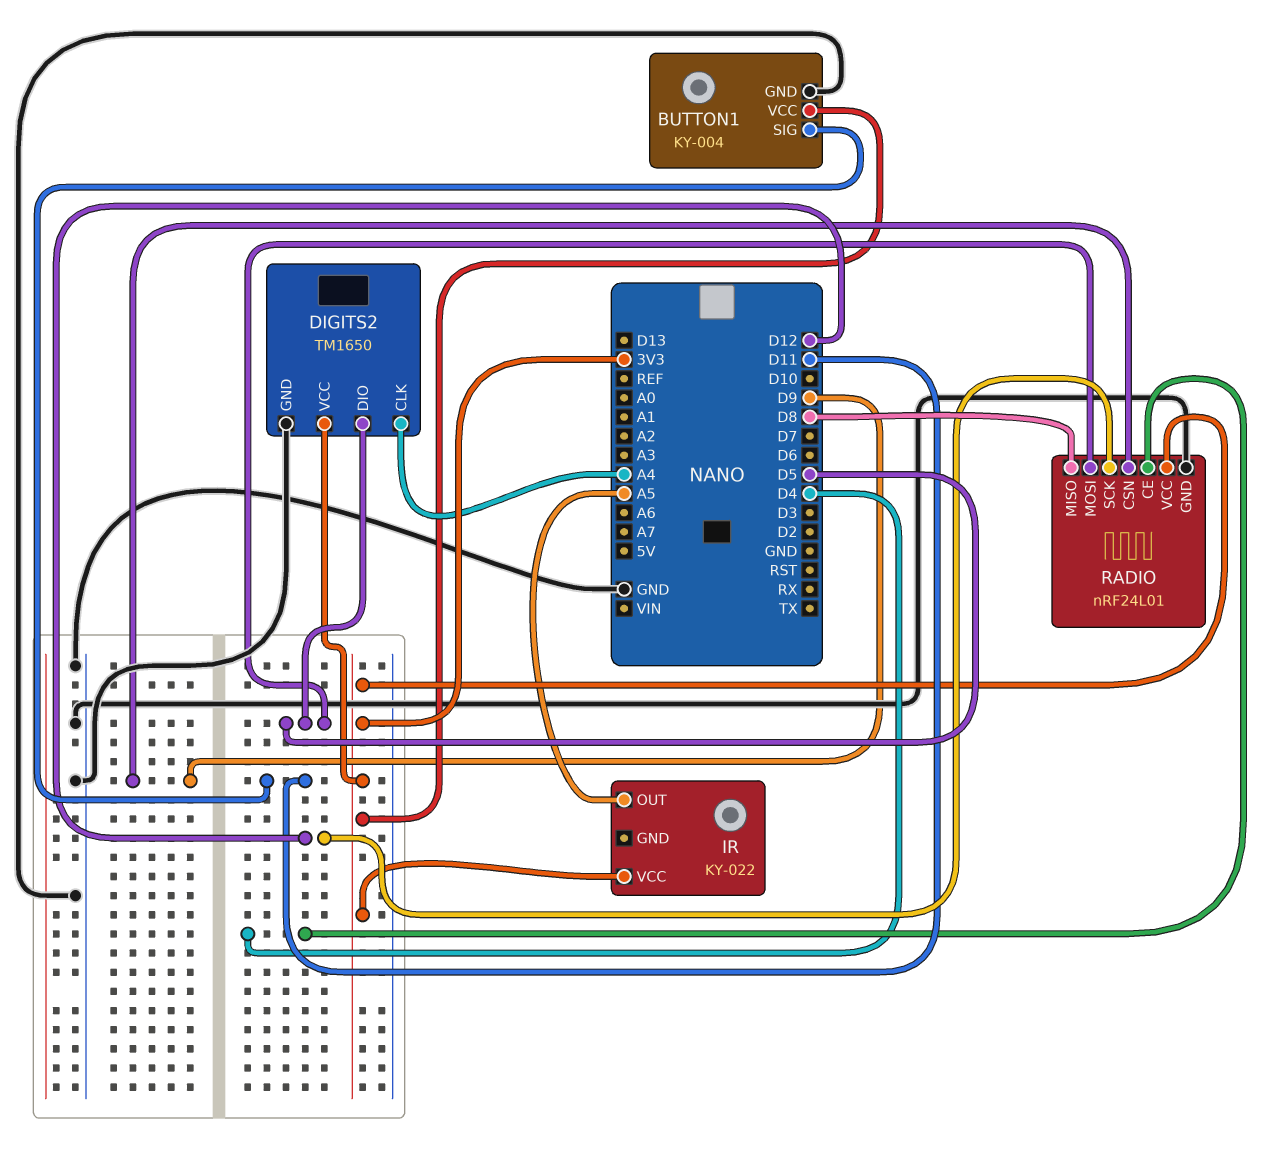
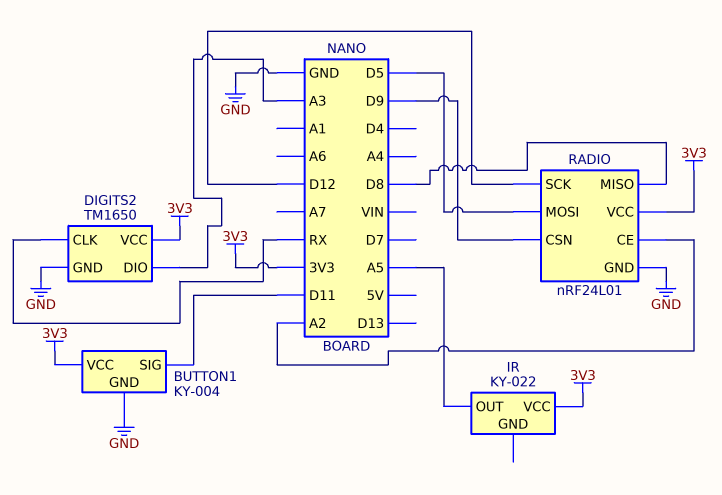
DIGITS2 pin CLK: A4 -> RX
DIGITS2 pin DIO: D5 -> A3
RADIO pin CE: D4 -> A2

